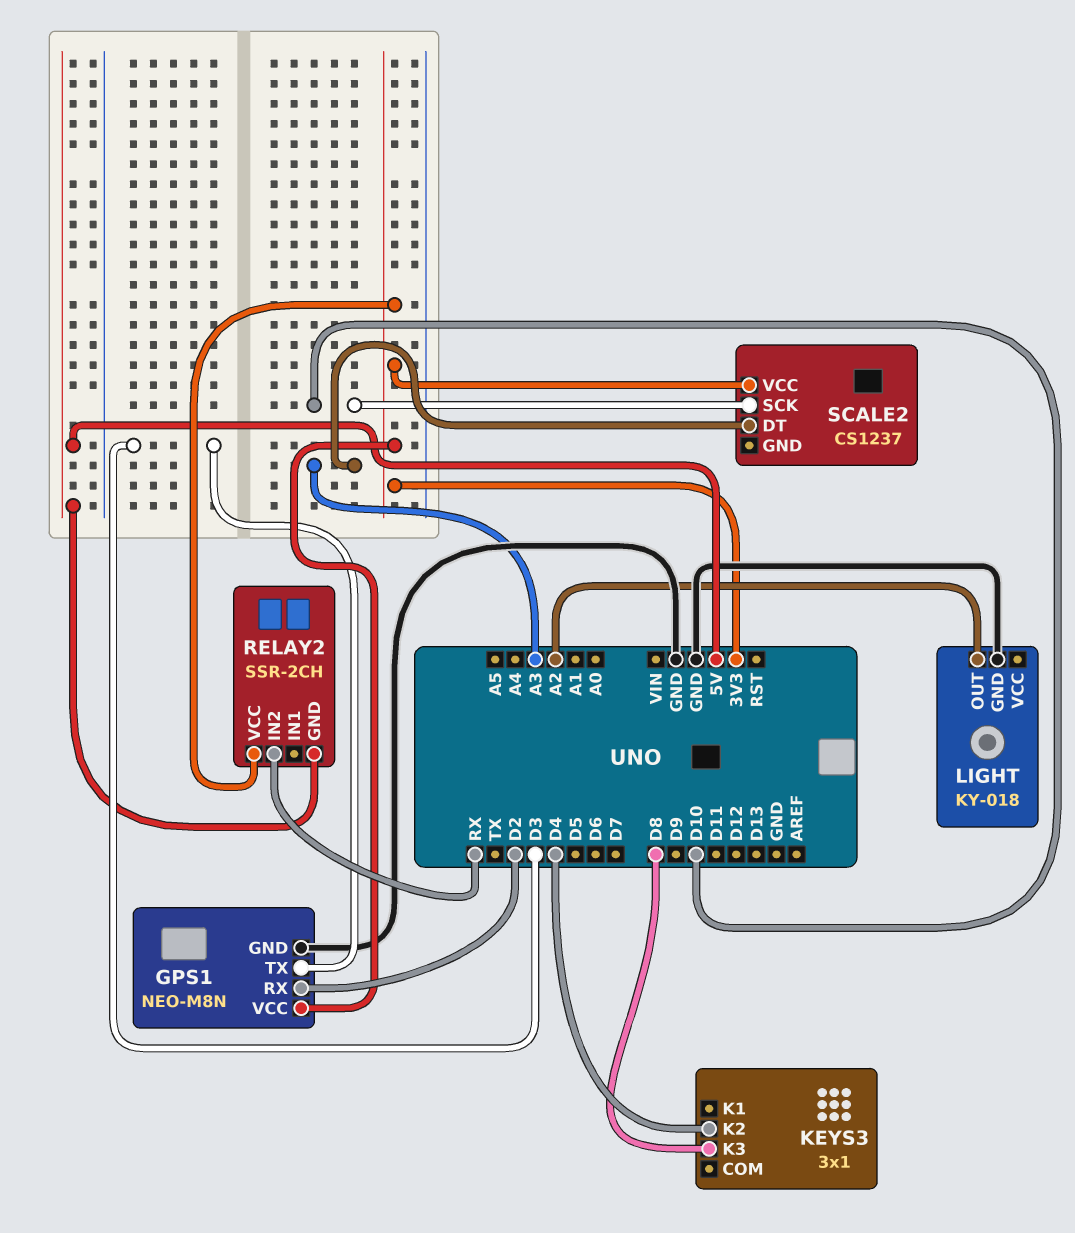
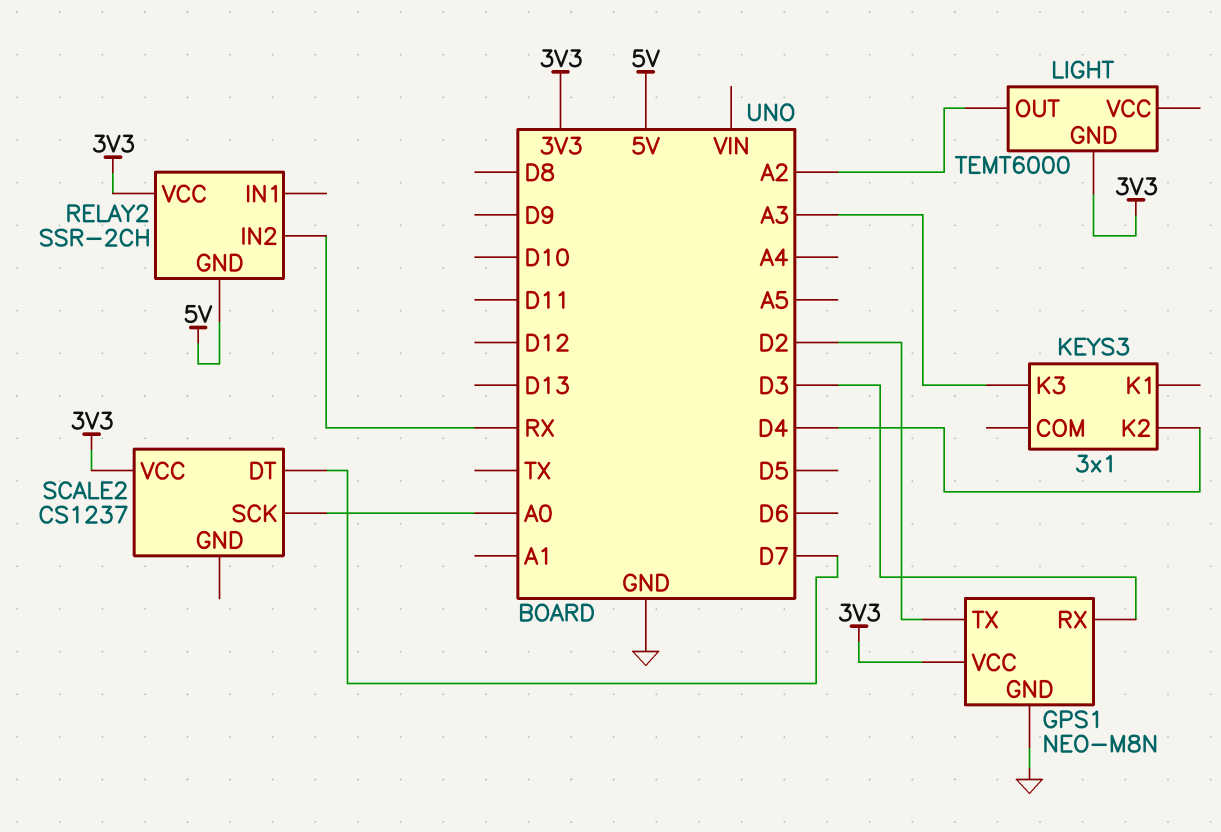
GPS1 pin RX: D2 -> D3
GPS1 pin TX: D3 -> D2
KEYS3 pin K3: D8 -> A3
LIGHT: KY-018 -> TEMT6000
LIGHT pin GND: GND -> 3V3
SCALE2 pin DT: A3 -> D7
SCALE2 pin SCK: D10 -> A0

